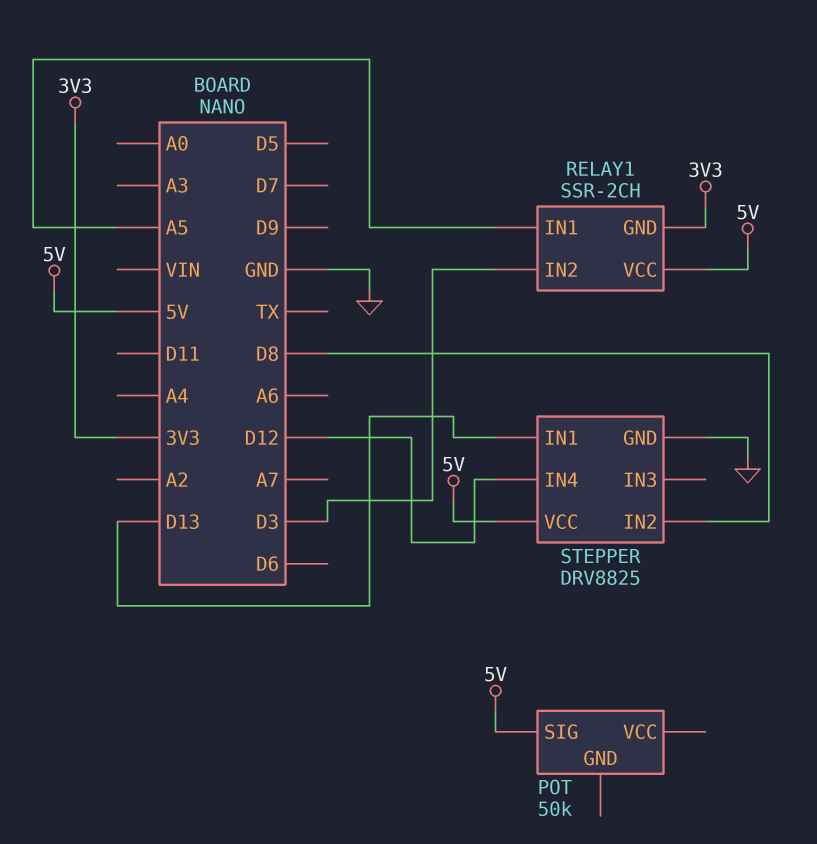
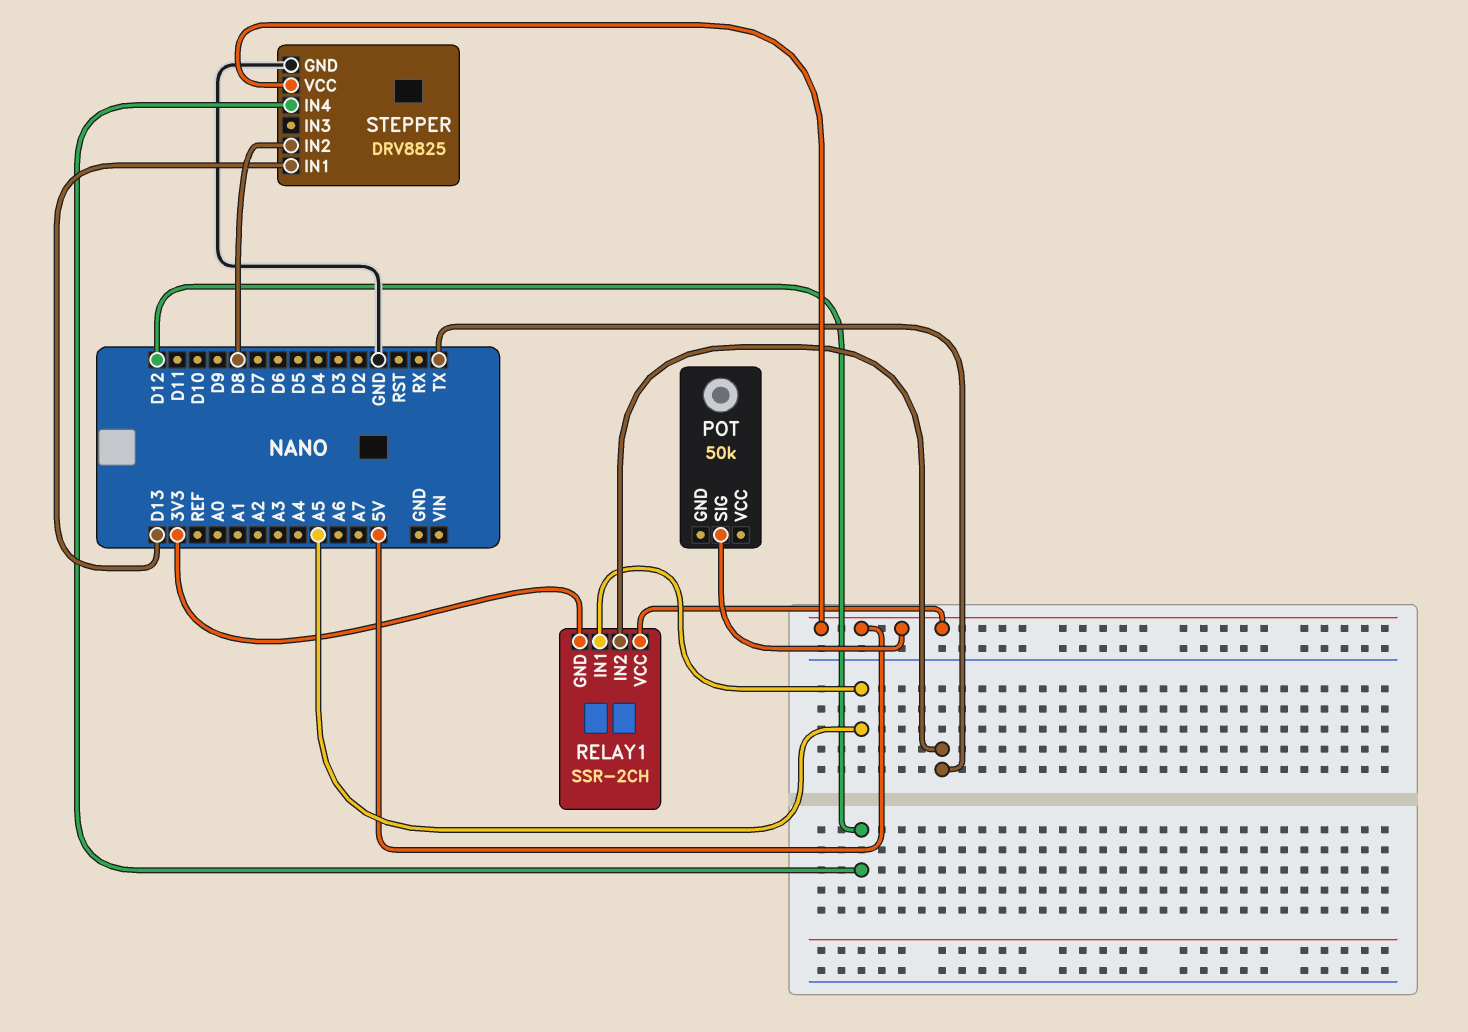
RELAY1 pin IN2: D3 -> TX

